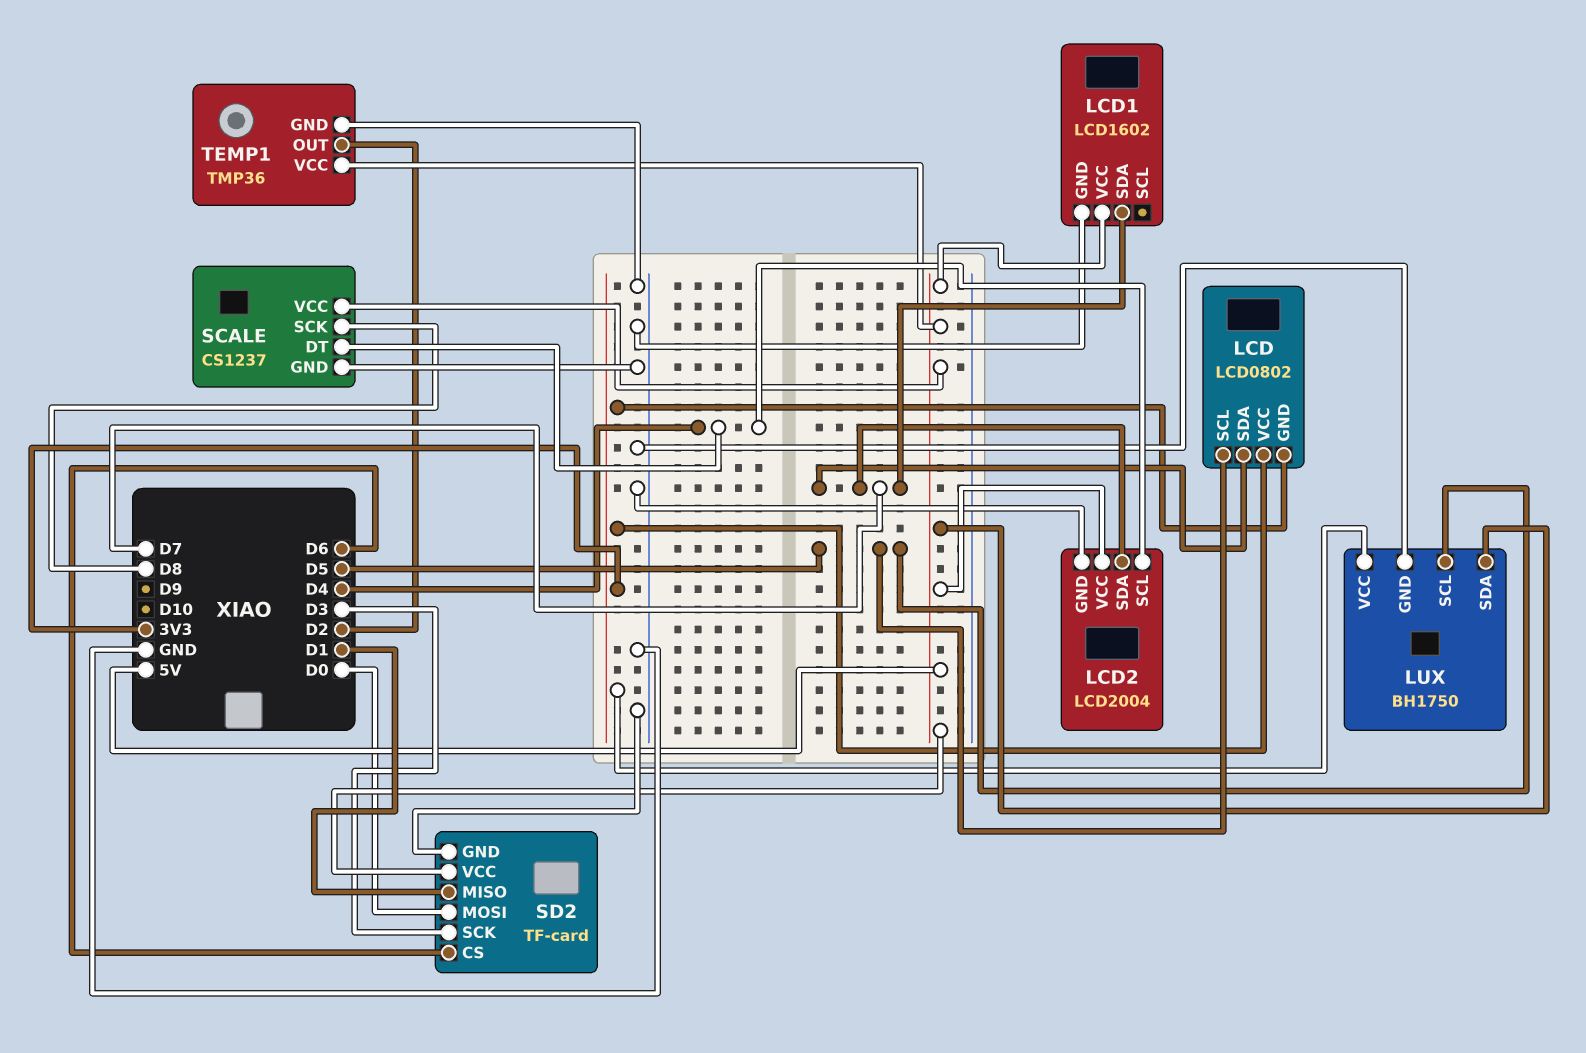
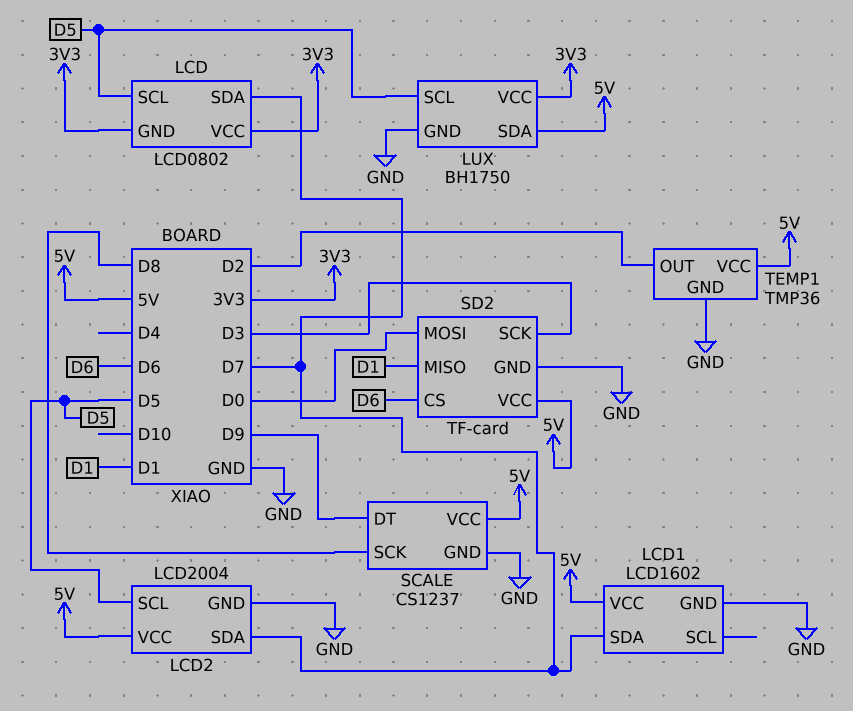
LCD2 pin SCL: D4 -> D5
SCALE pin DT: D4 -> D9

